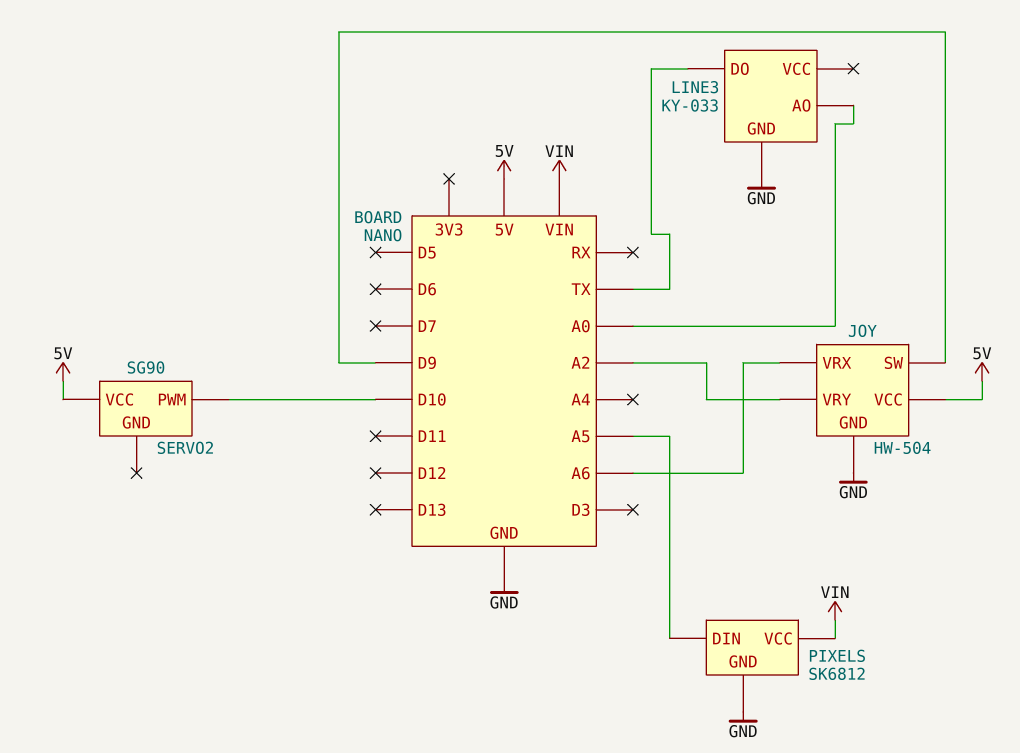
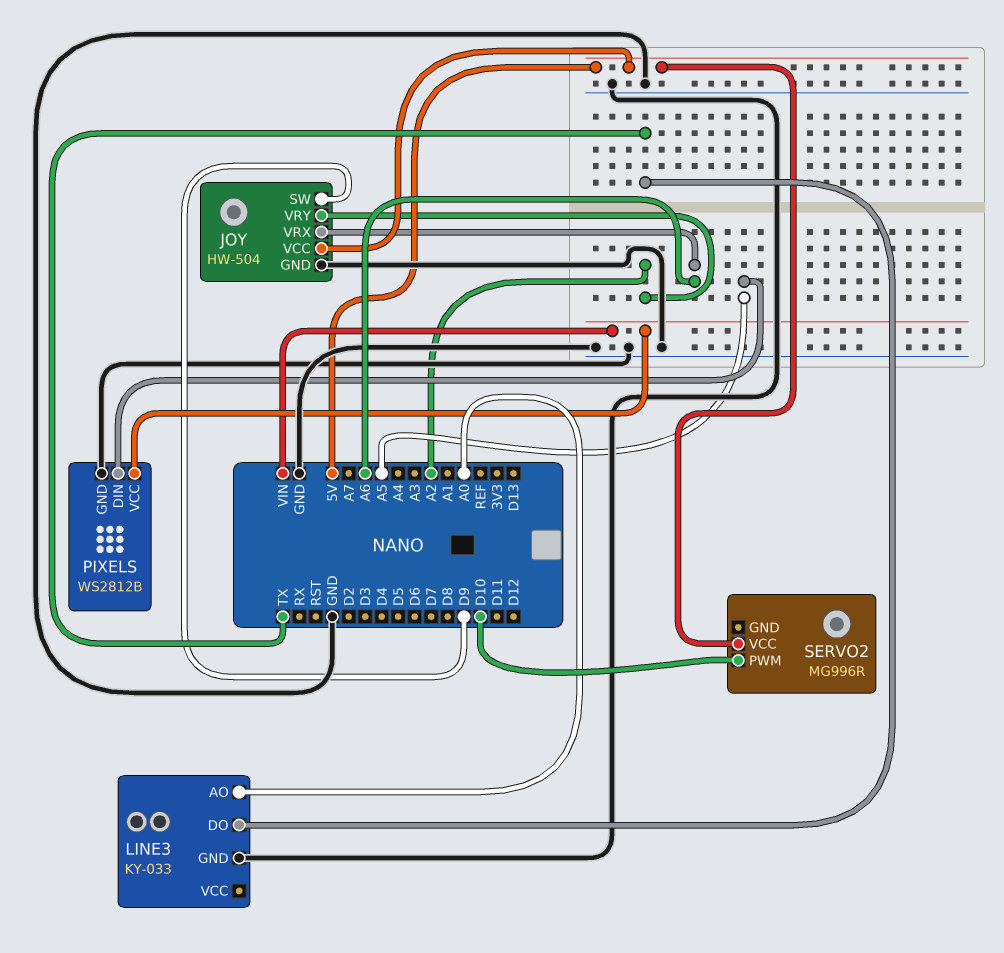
PIXELS: SK6812 -> WS2812B
SERVO2: SG90 -> MG996R

